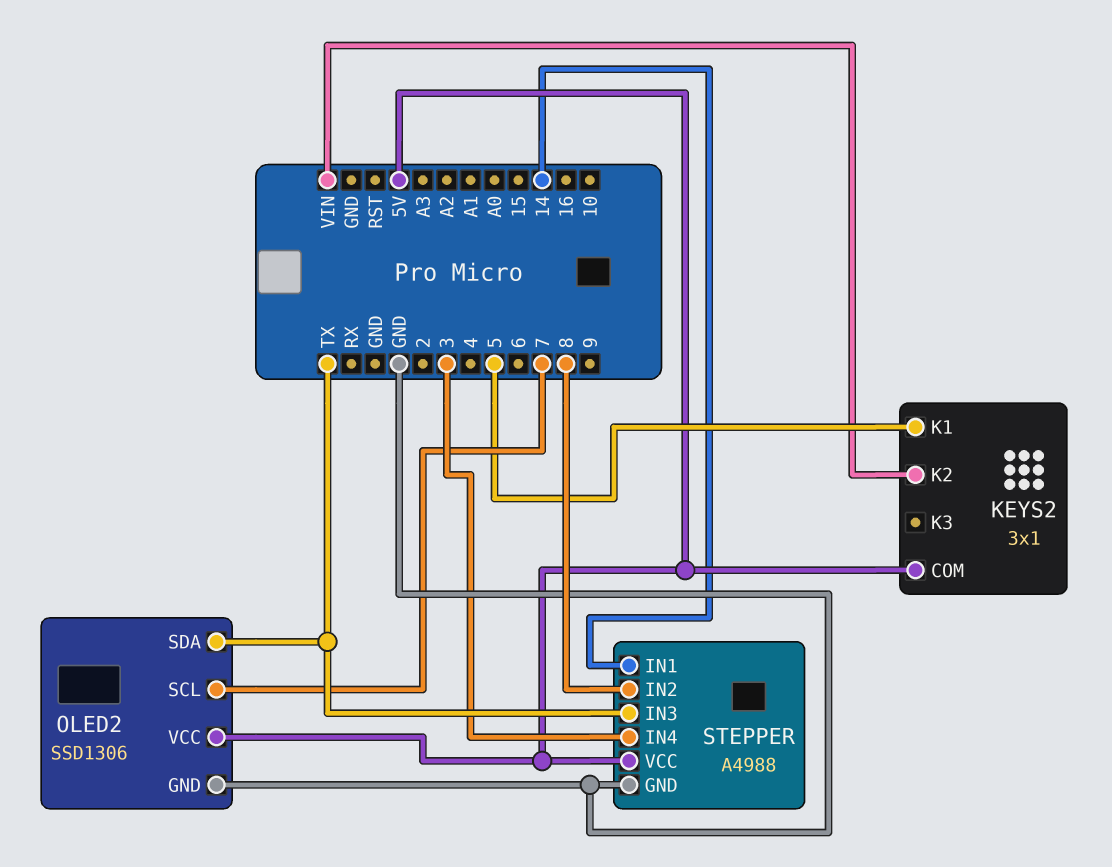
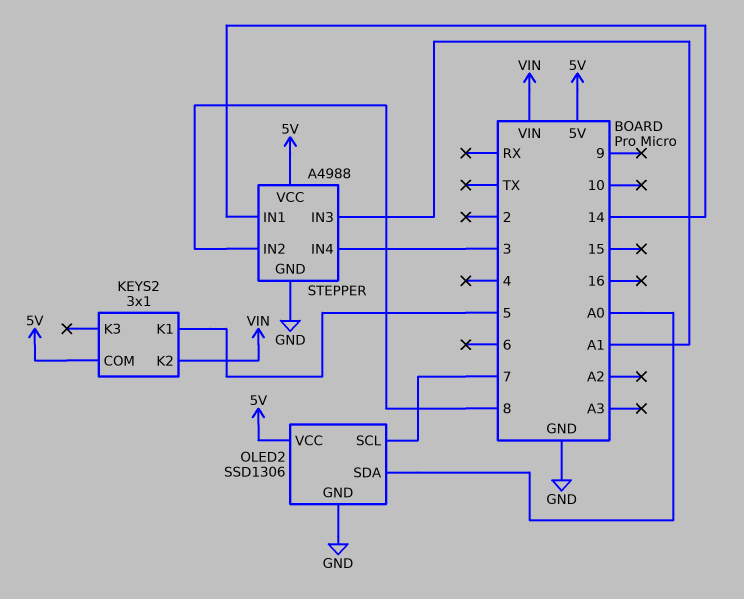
OLED2 pin SDA: TX -> A0
STEPPER pin IN3: TX -> A1

